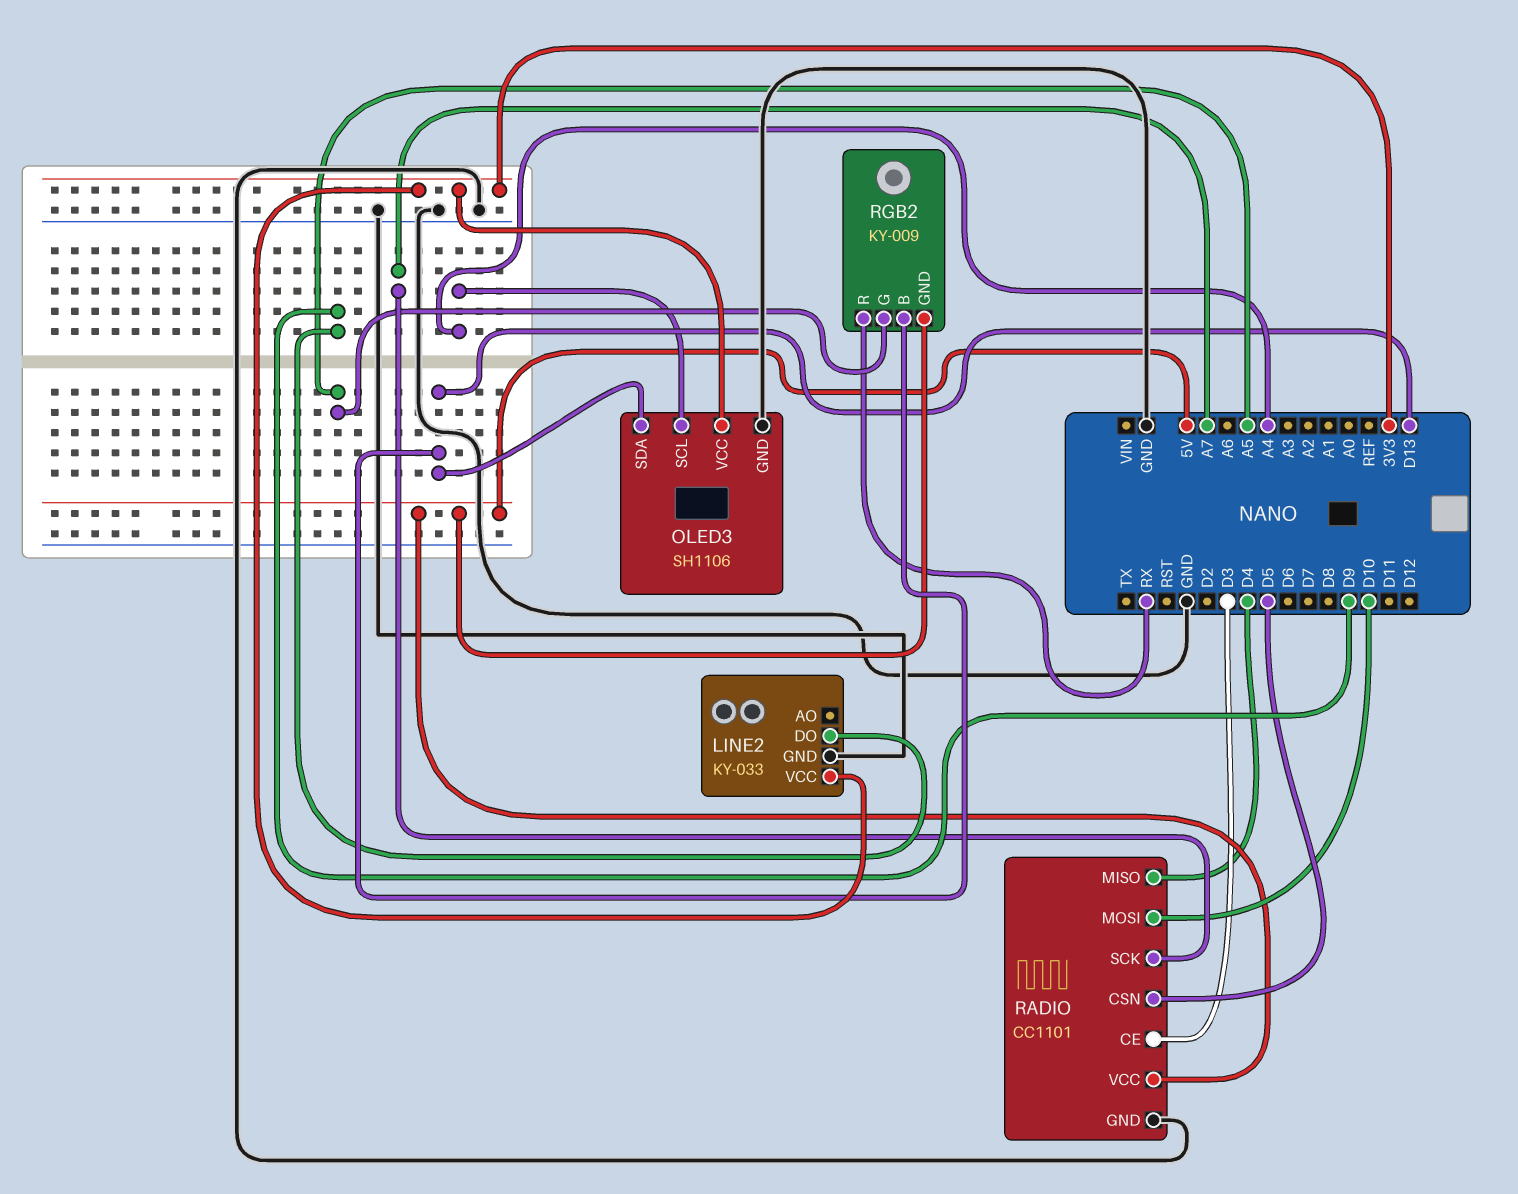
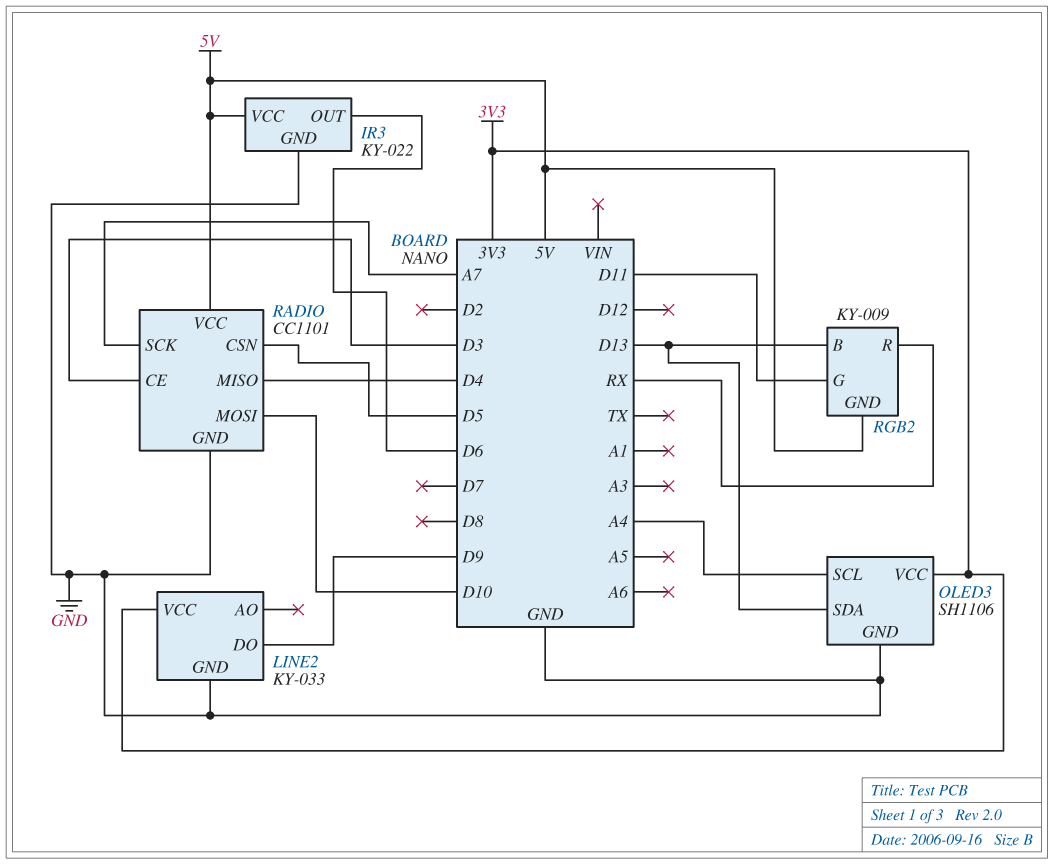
IR3: none -> KY-022
IR3 pin GND: none -> GND
IR3 pin OUT: none -> D6
IR3 pin VCC: none -> 5V
RGB2 pin G: A5 -> D11

